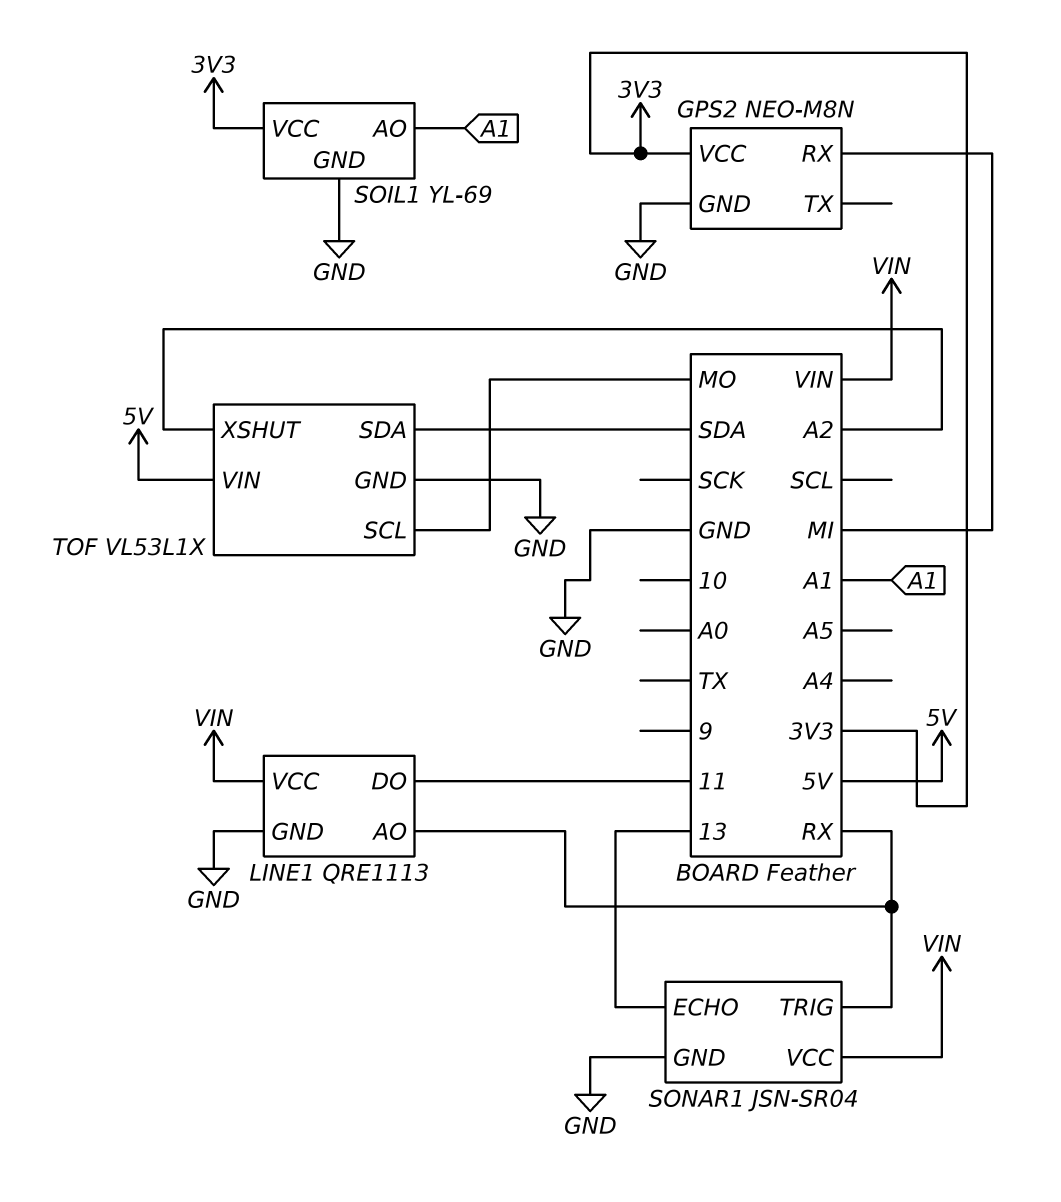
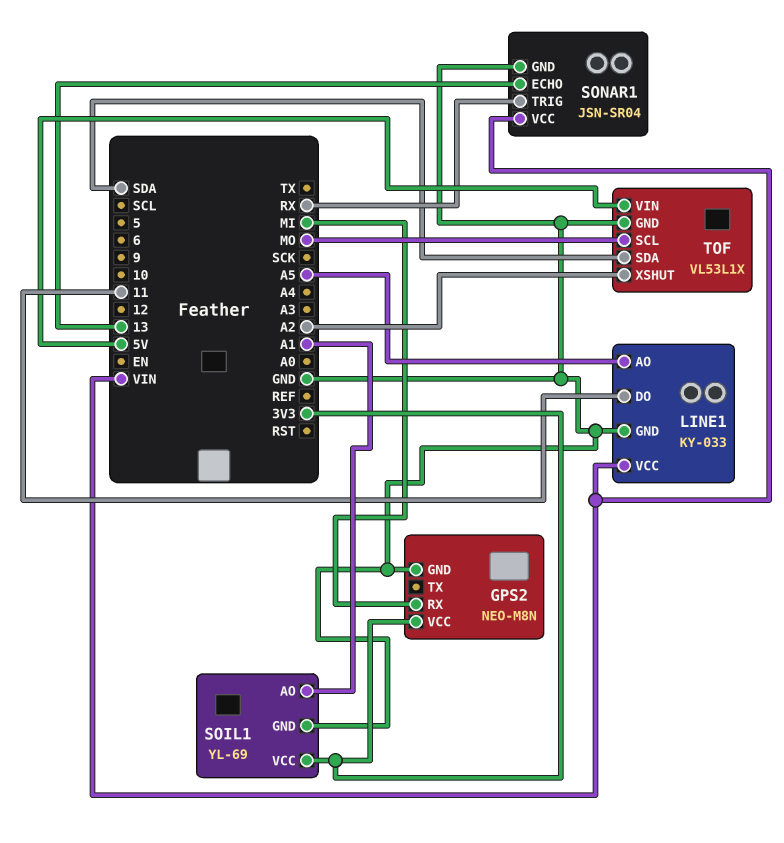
LINE1: QRE1113 -> KY-033
LINE1 pin AO: RX -> A5

